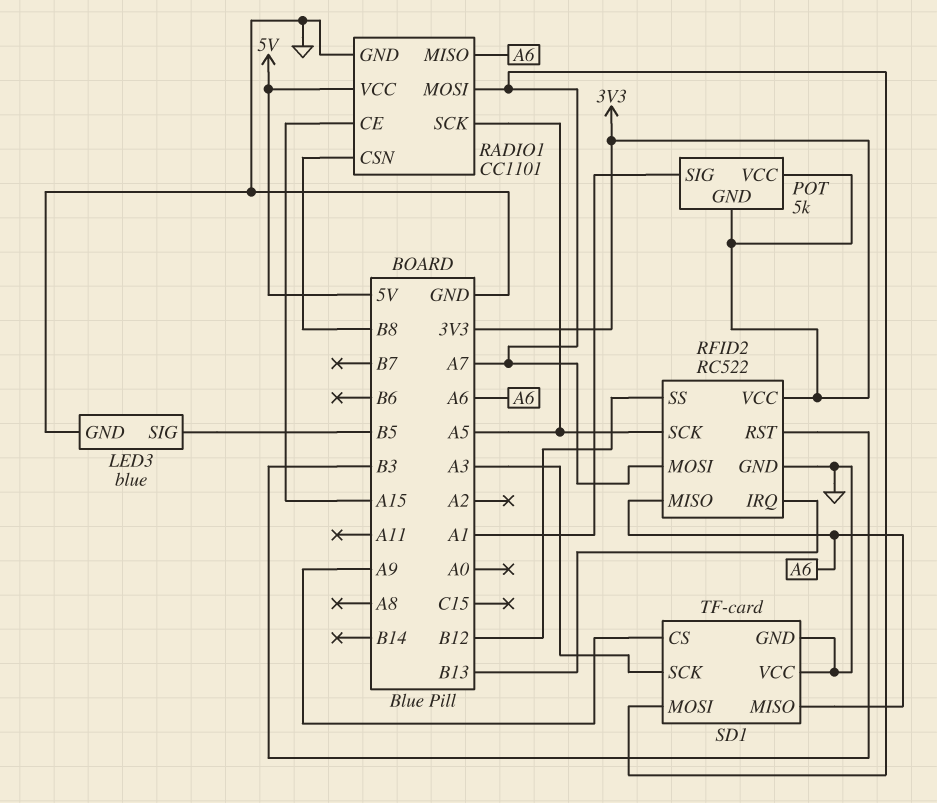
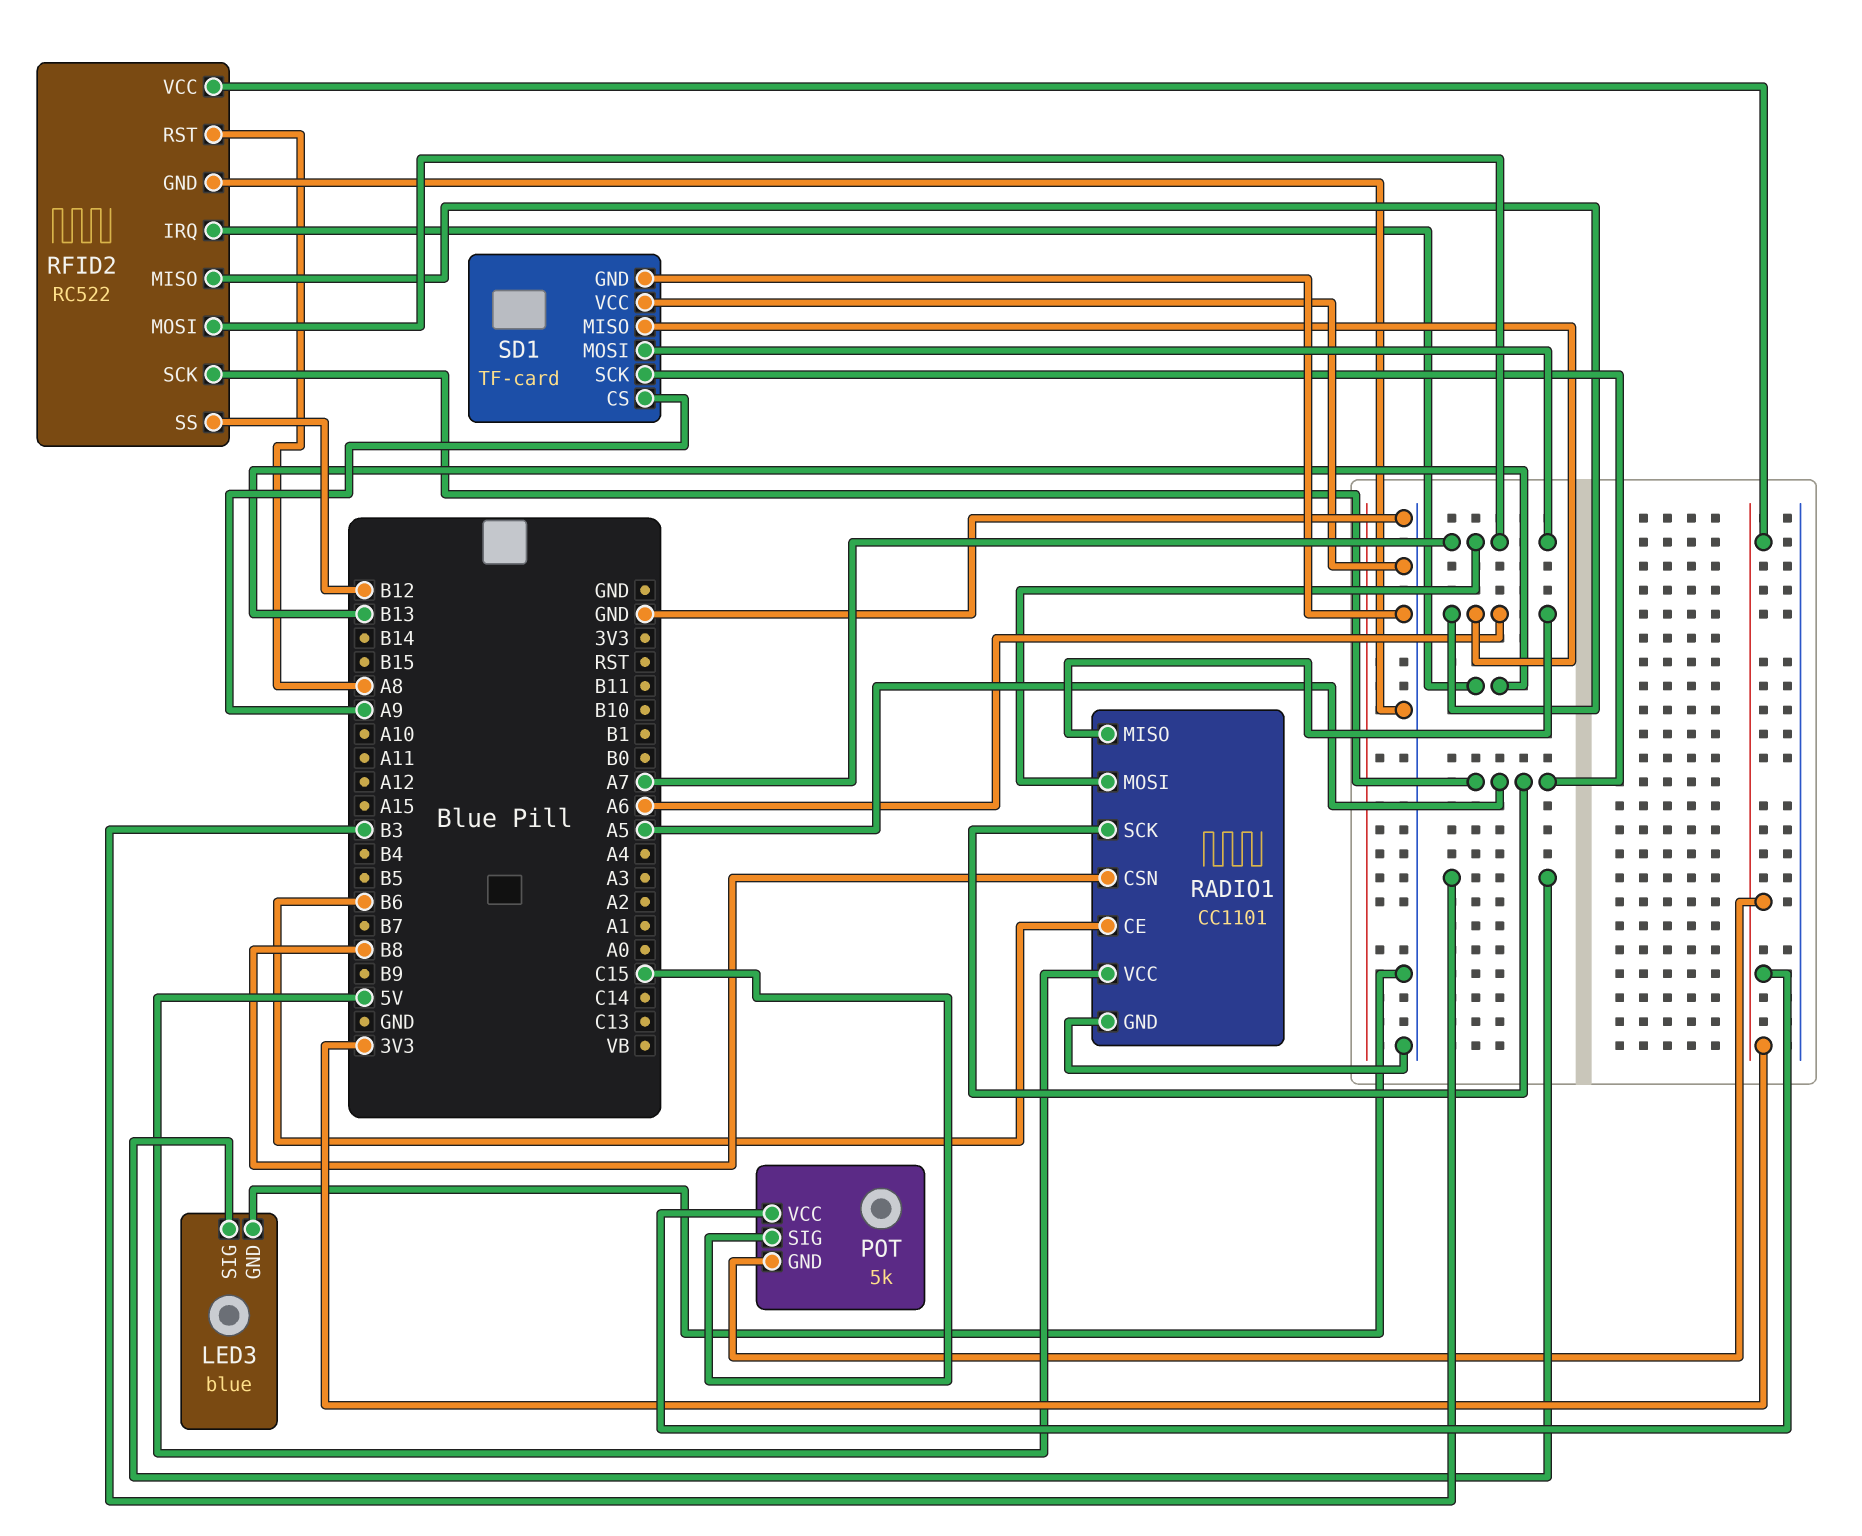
LED3 pin SIG: B5 -> B3
POT pin SIG: A1 -> C15
RADIO1 pin CE: A15 -> B6
RFID2 pin RST: B3 -> A8
SD1 pin SCK: A3 -> A5

